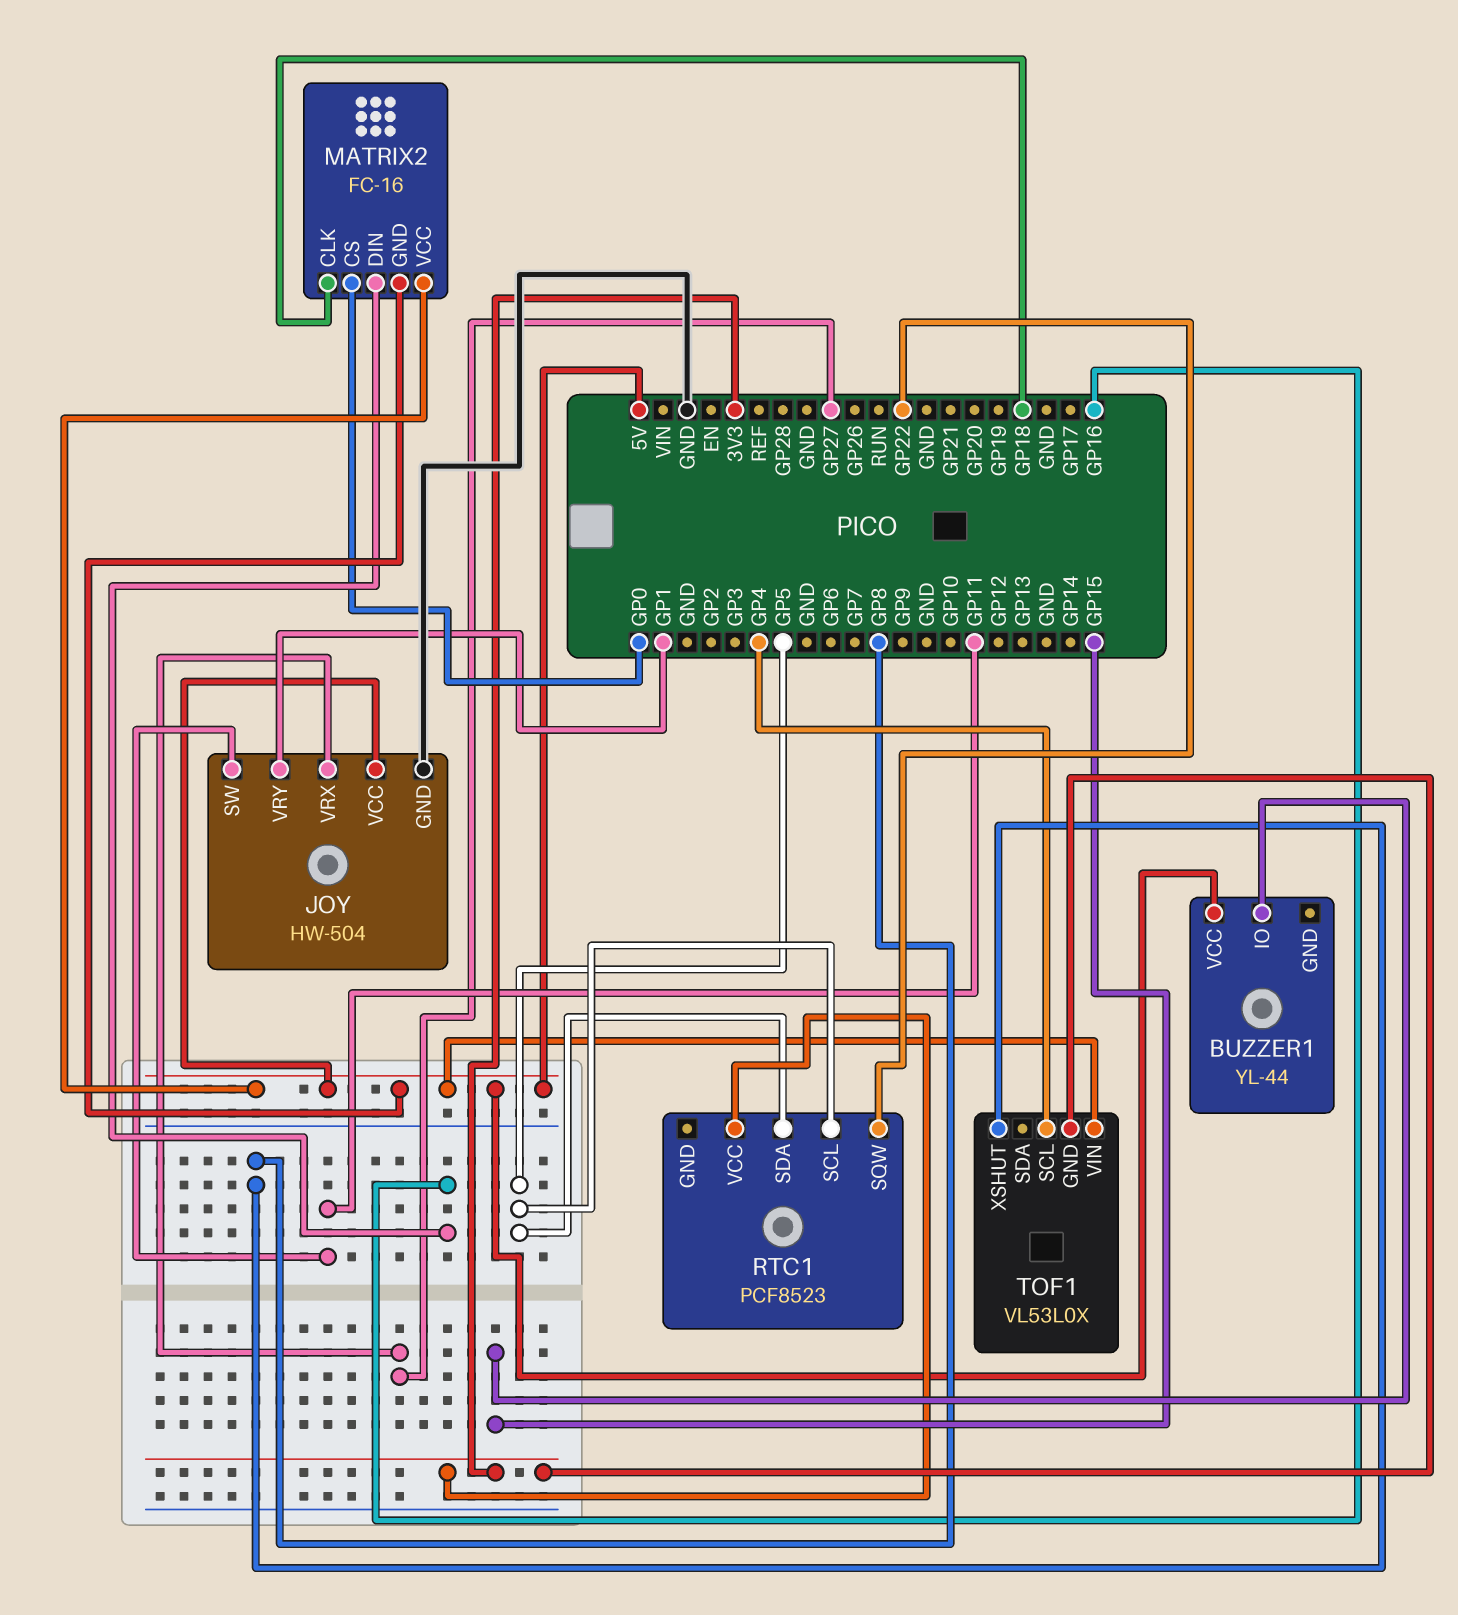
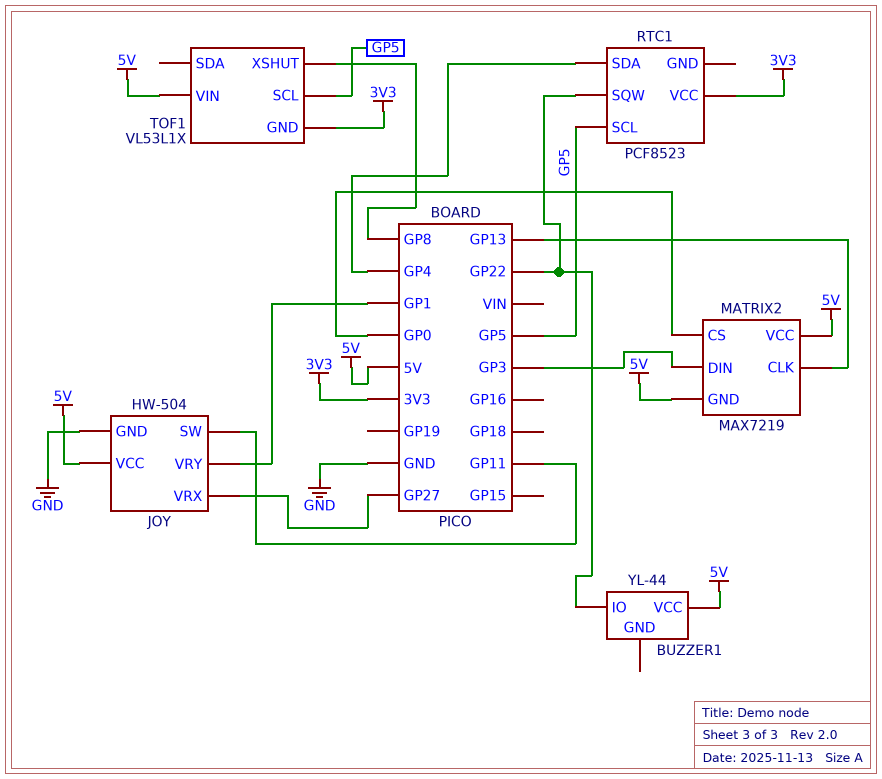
BUZZER1 pin IO: GP15 -> GP22
MATRIX2: FC-16 -> MAX7219
MATRIX2 pin CLK: GP18 -> GP13
MATRIX2 pin DIN: GP16 -> GP3
RTC1 pin SDA: GP5 -> GP4
TOF1: VL53L0X -> VL53L1X
TOF1 pin SCL: GP4 -> GP5

